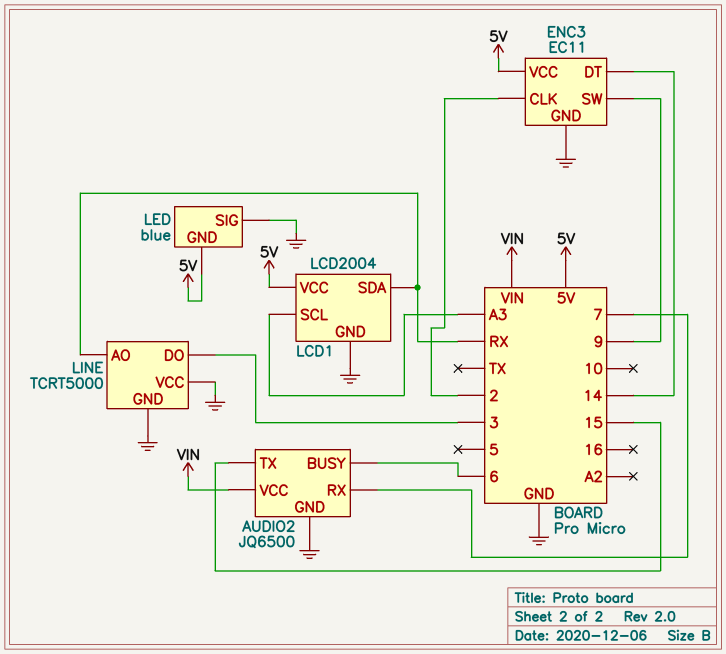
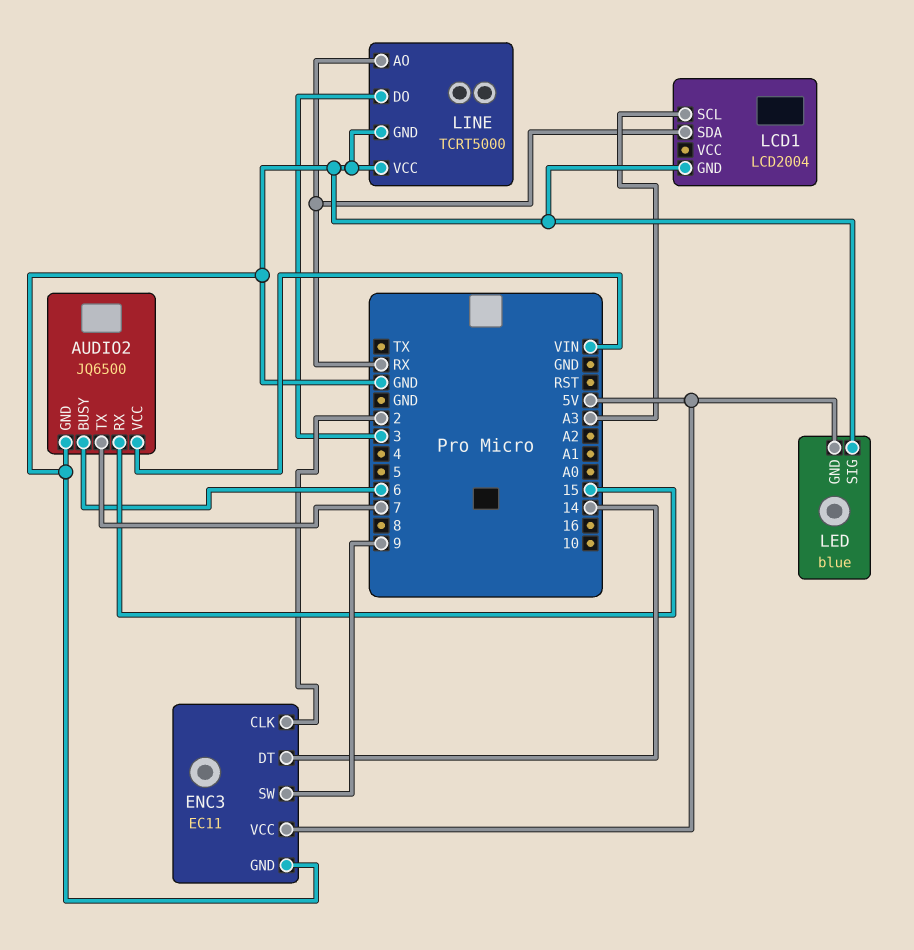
AUDIO2 pin RX: 7 -> 15
AUDIO2 pin TX: 15 -> 7
LCD1 pin VCC: 5V -> none

